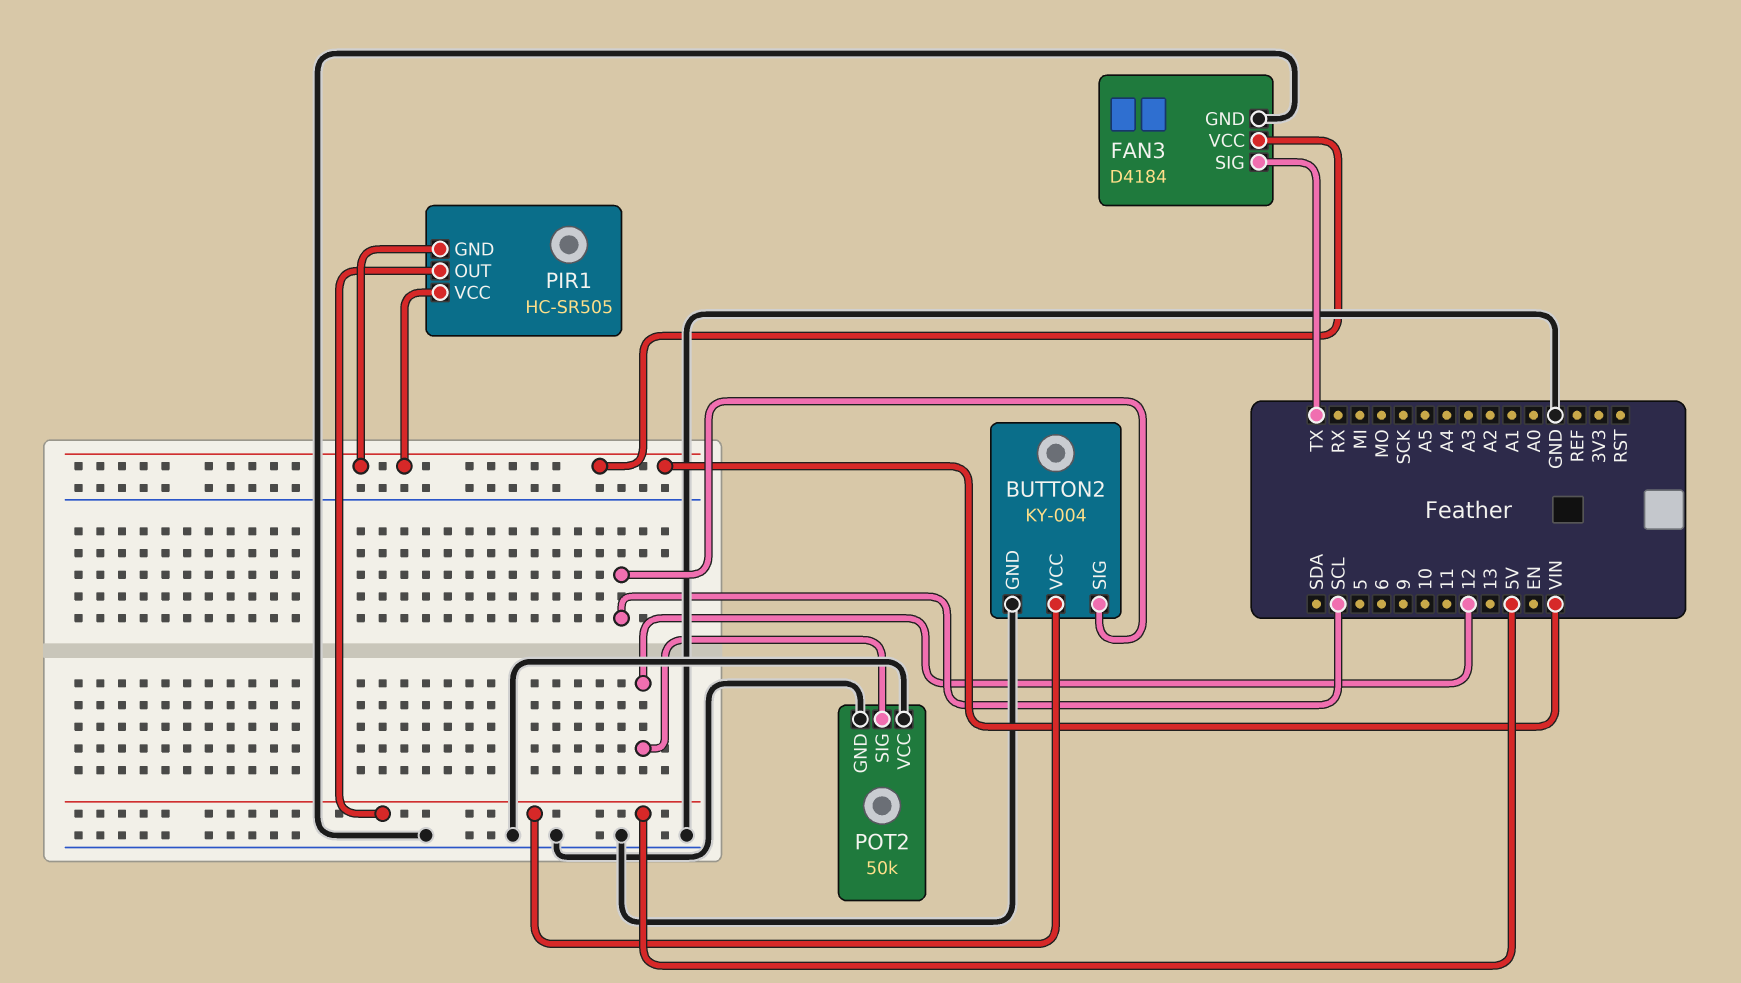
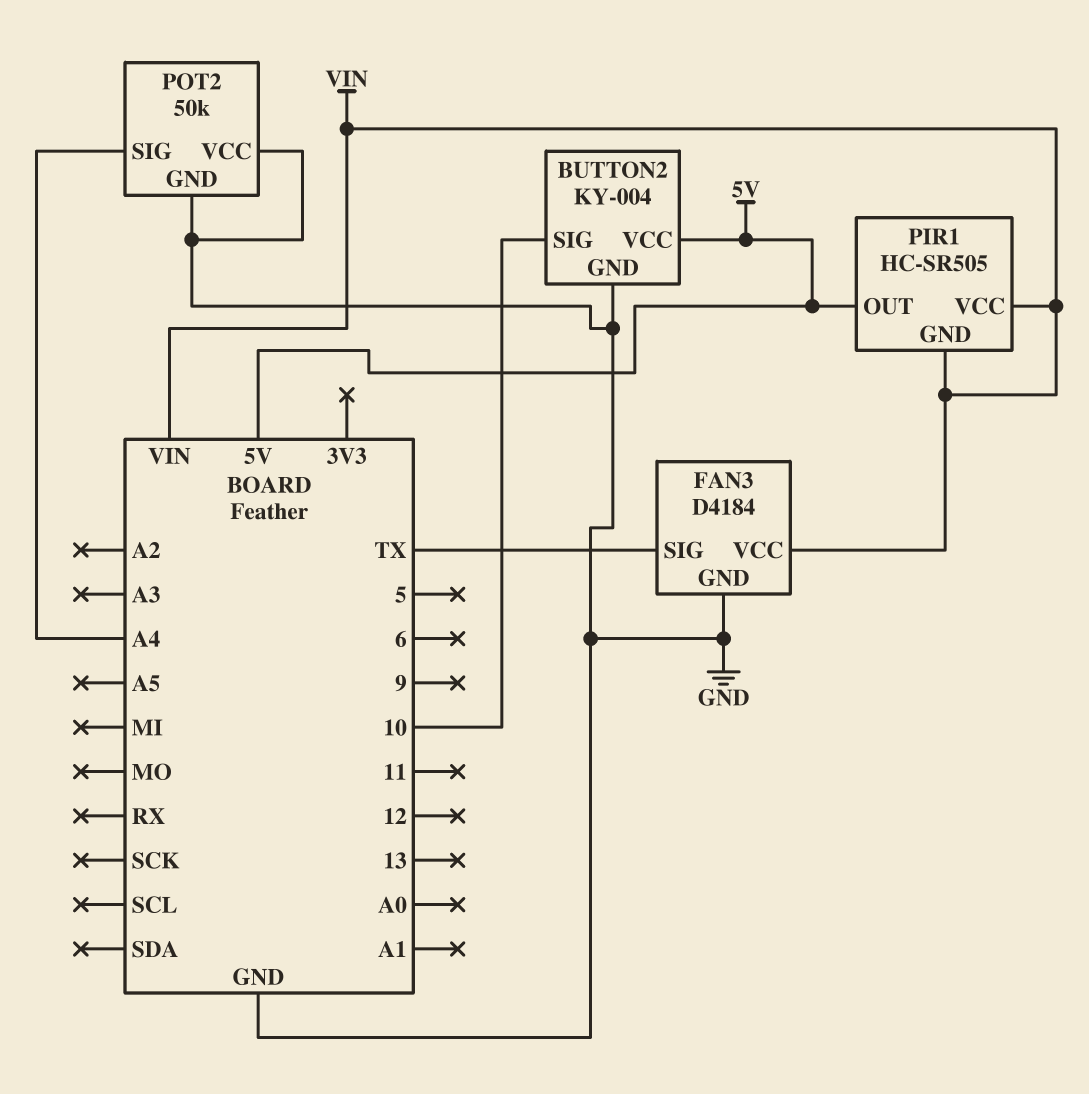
BUTTON2 pin SIG: SCL -> 10
POT2 pin SIG: 12 -> A4

